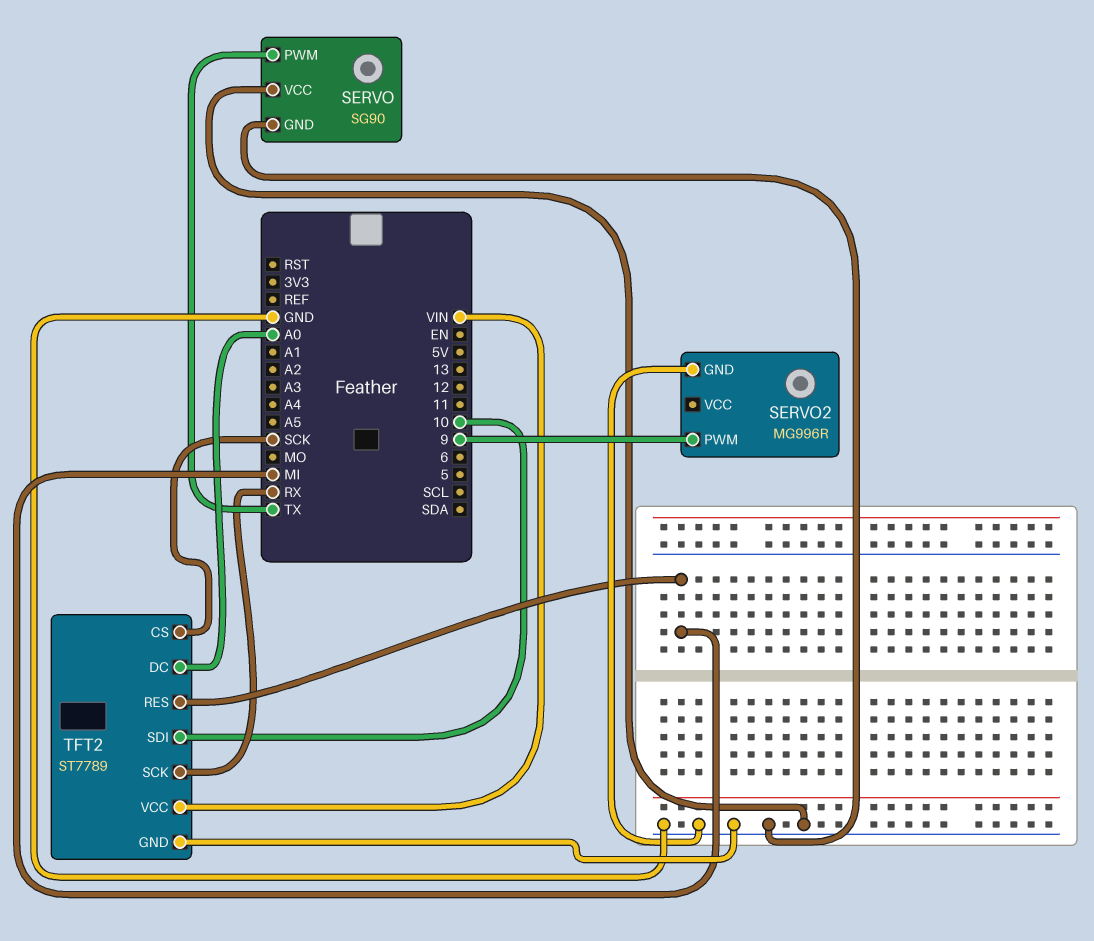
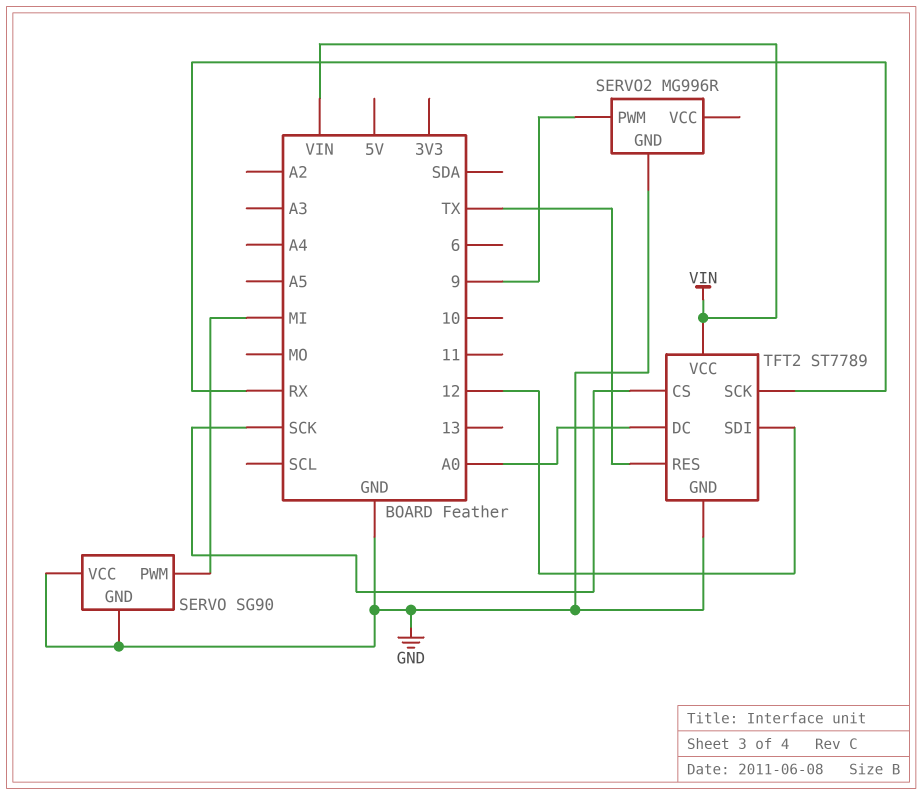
SERVO pin PWM: TX -> MI
TFT2 pin RES: MI -> TX
TFT2 pin SDI: 10 -> 12

